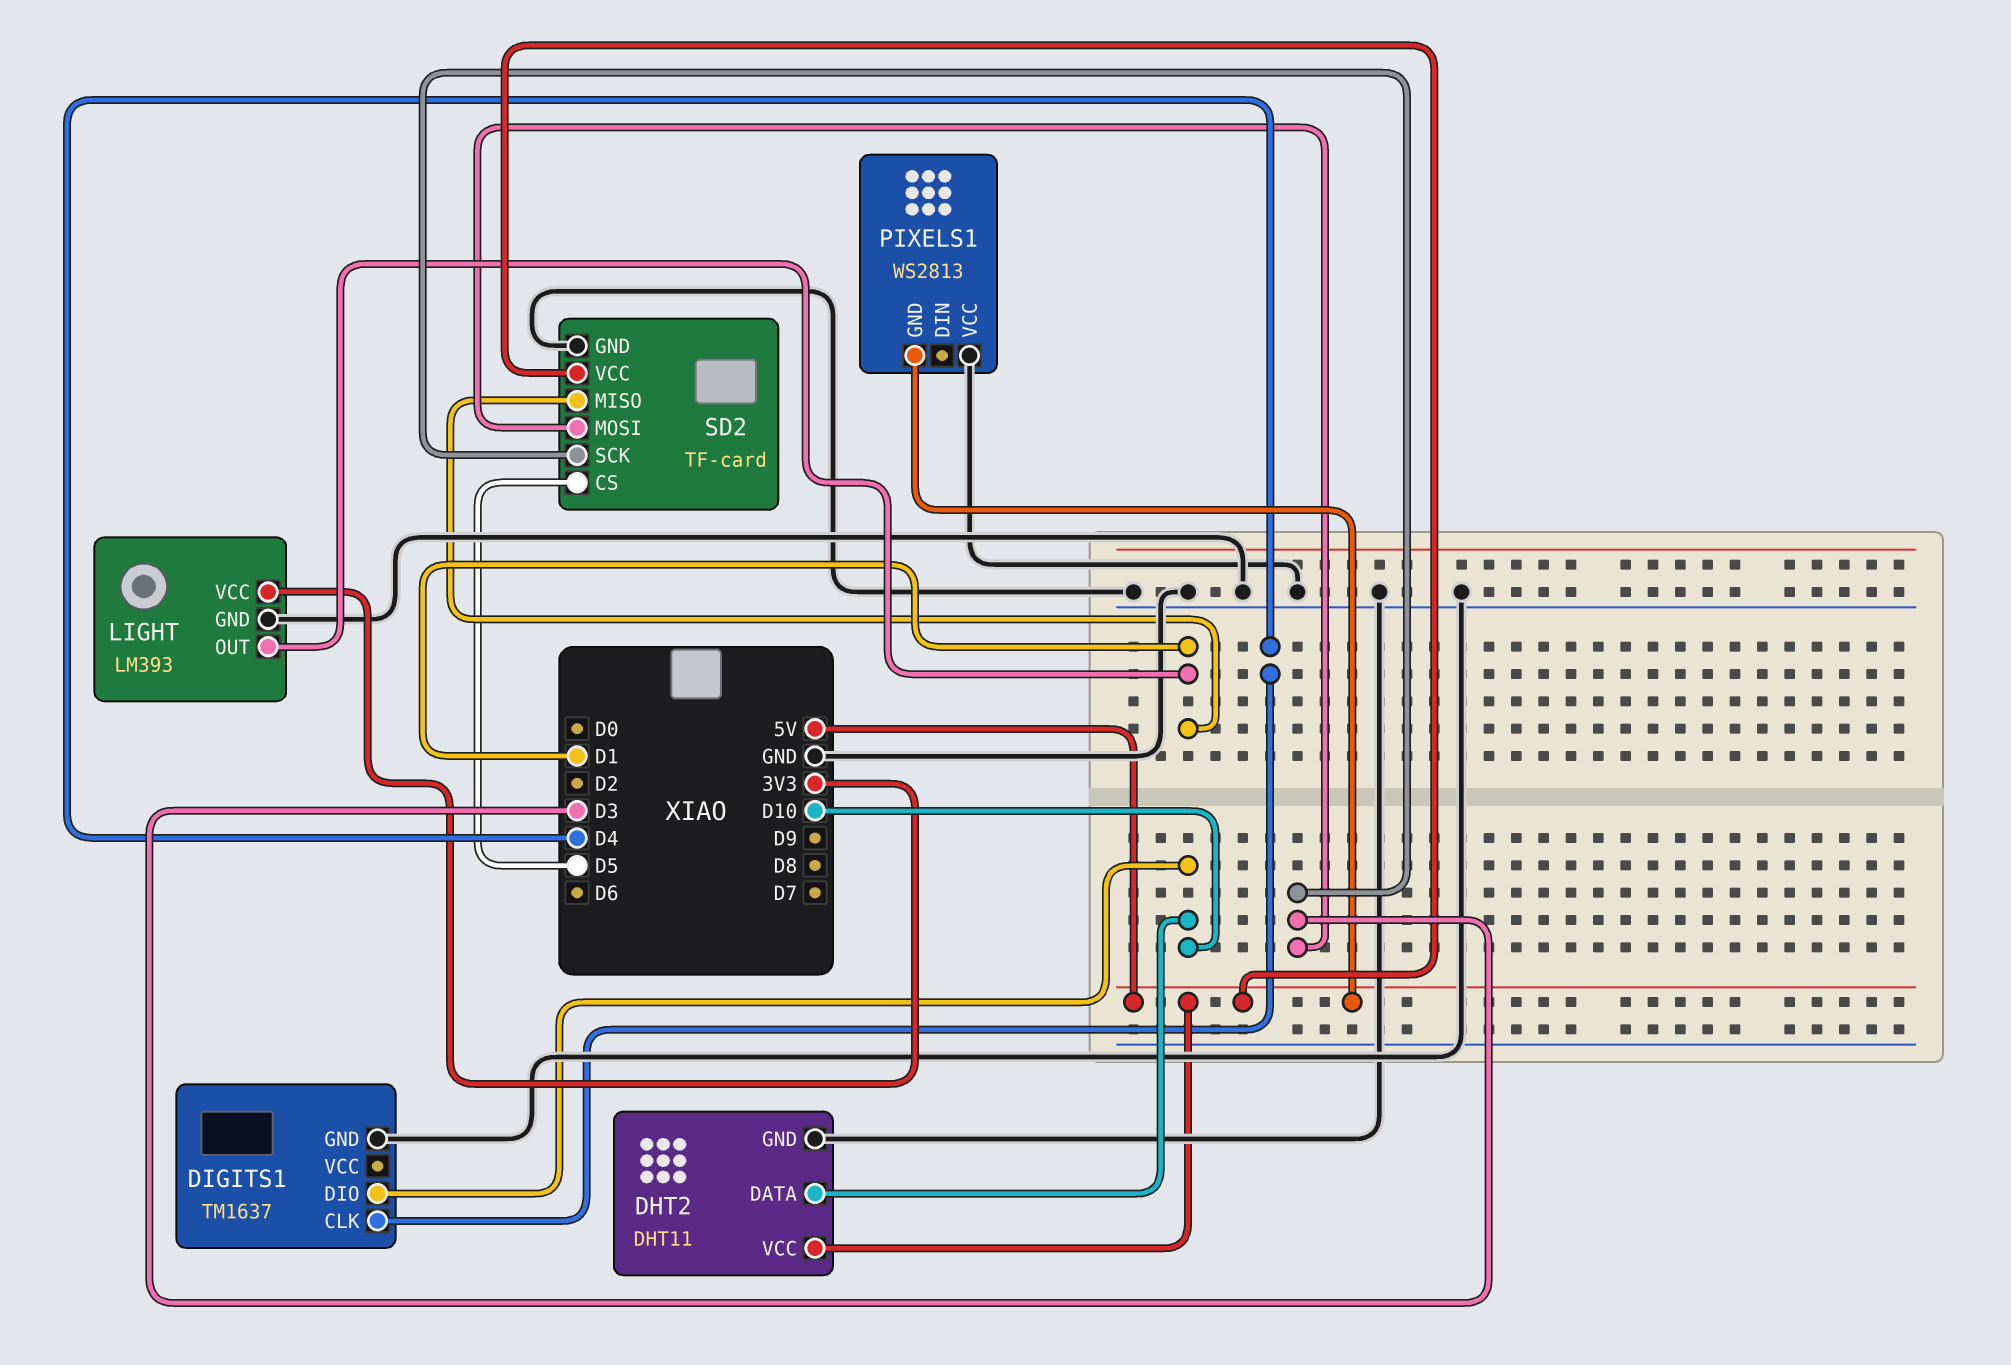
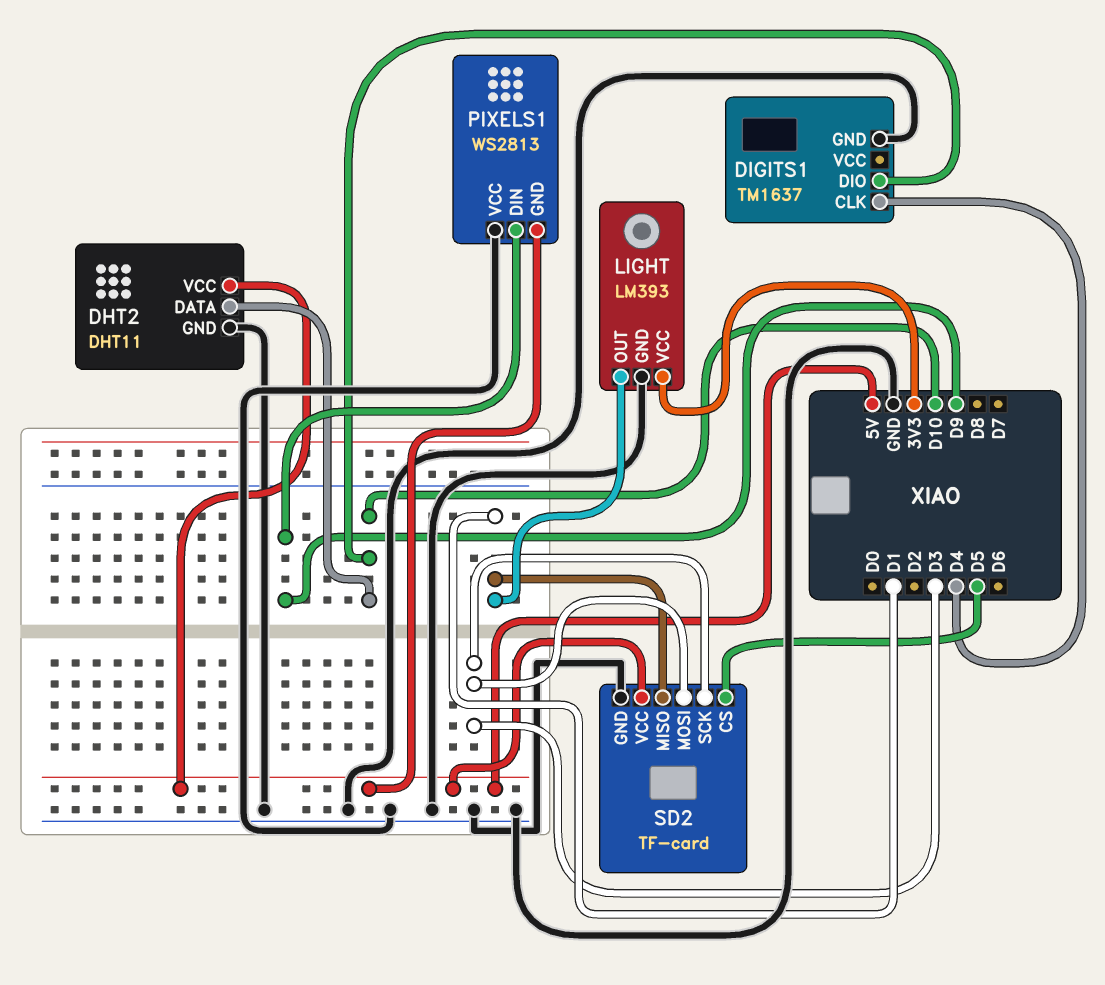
PIXELS1 pin DIN: none -> D9

